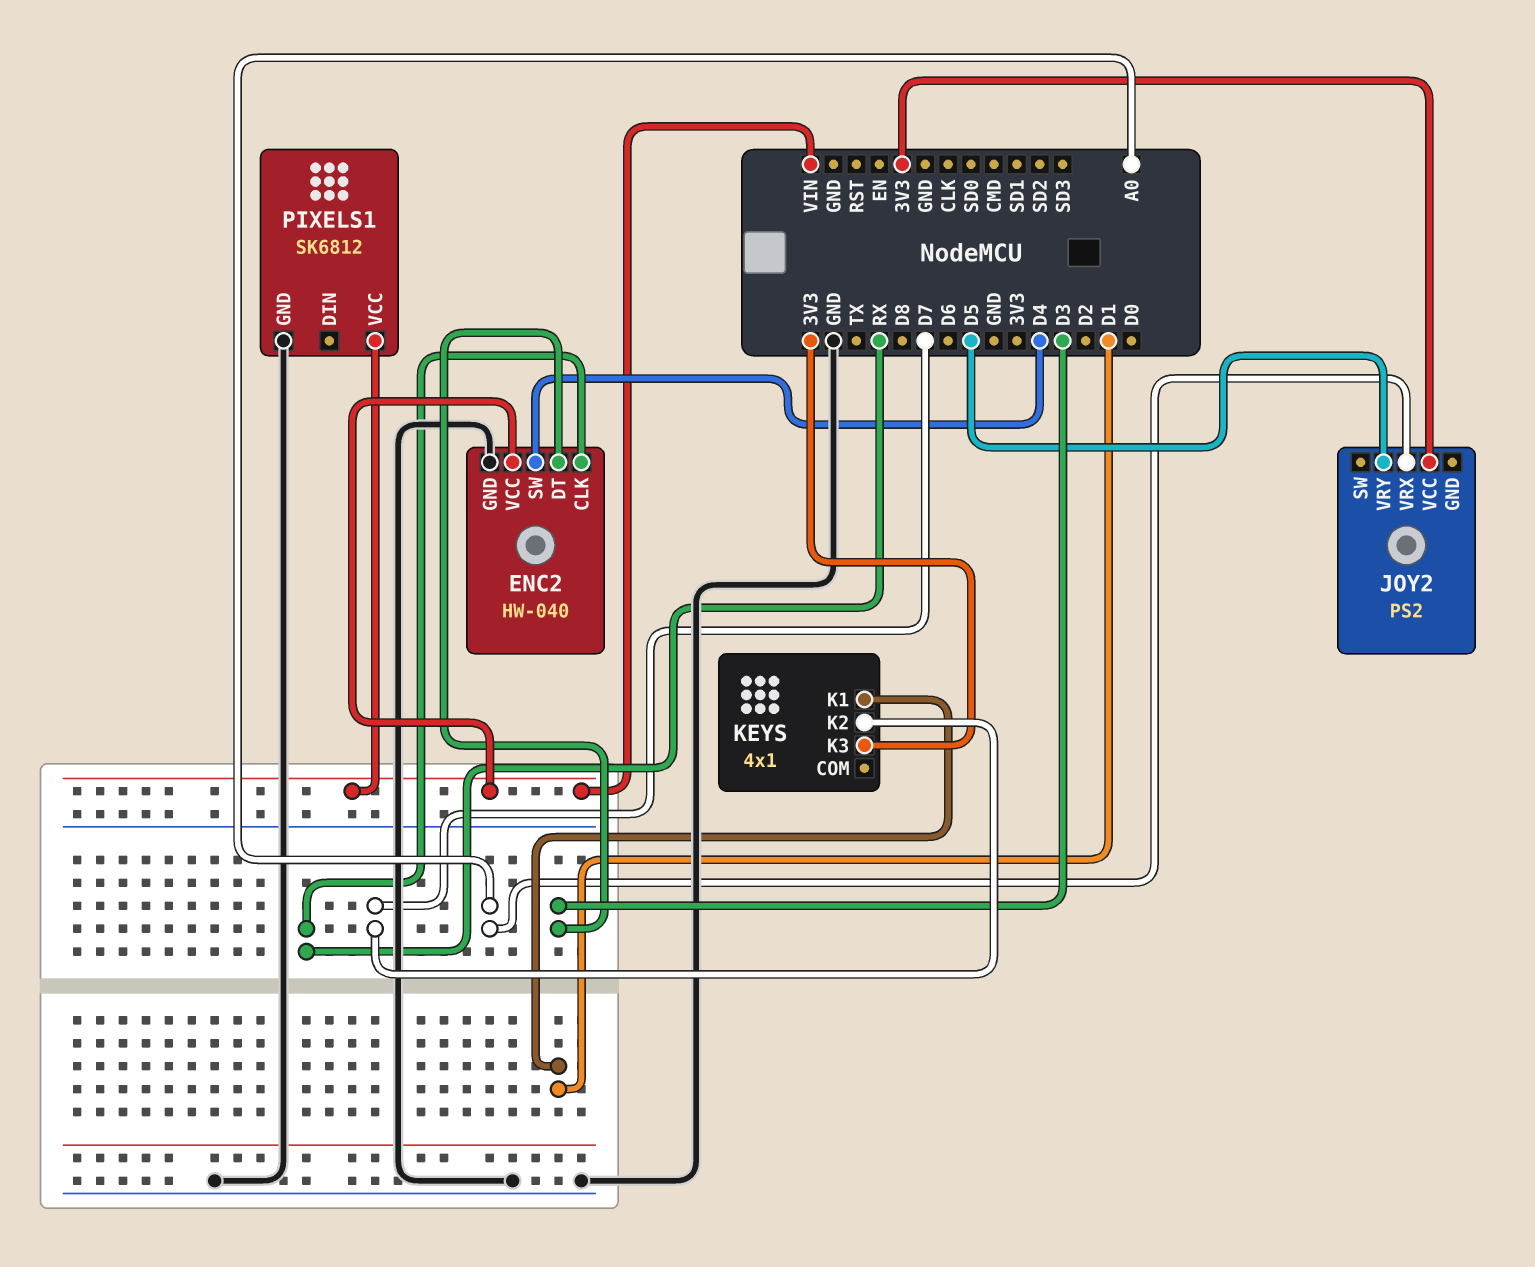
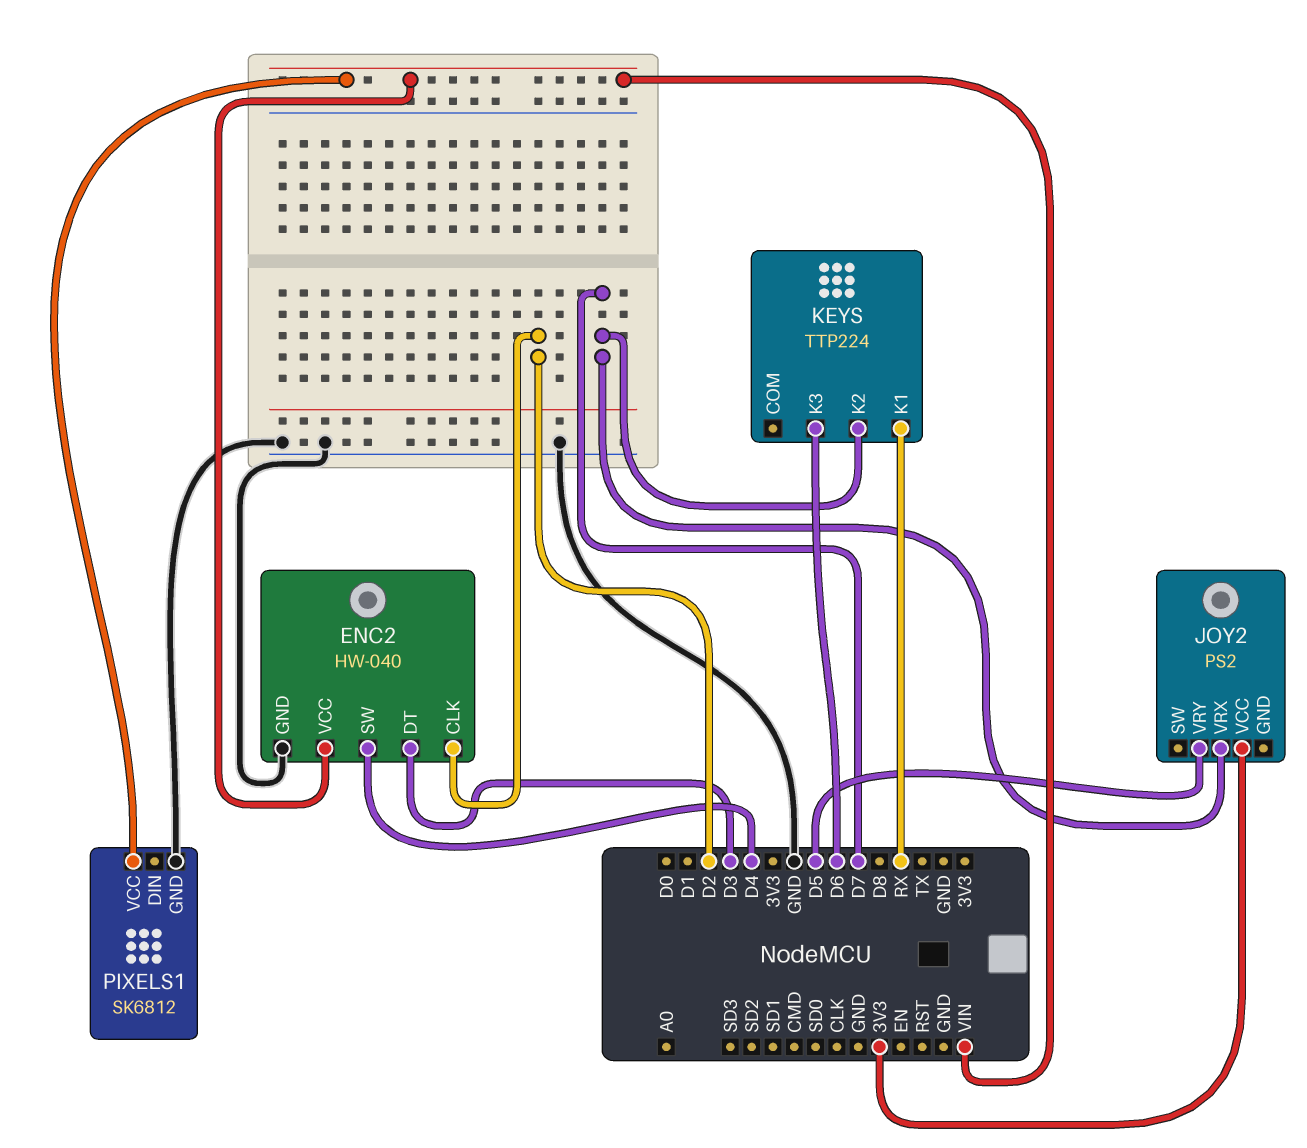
ENC2 pin CLK: RX -> D2
JOY2 pin VRX: A0 -> D7
KEYS: 4x1 -> TTP224
KEYS pin K1: D1 -> RX
KEYS pin K3: 3V3 -> D6

